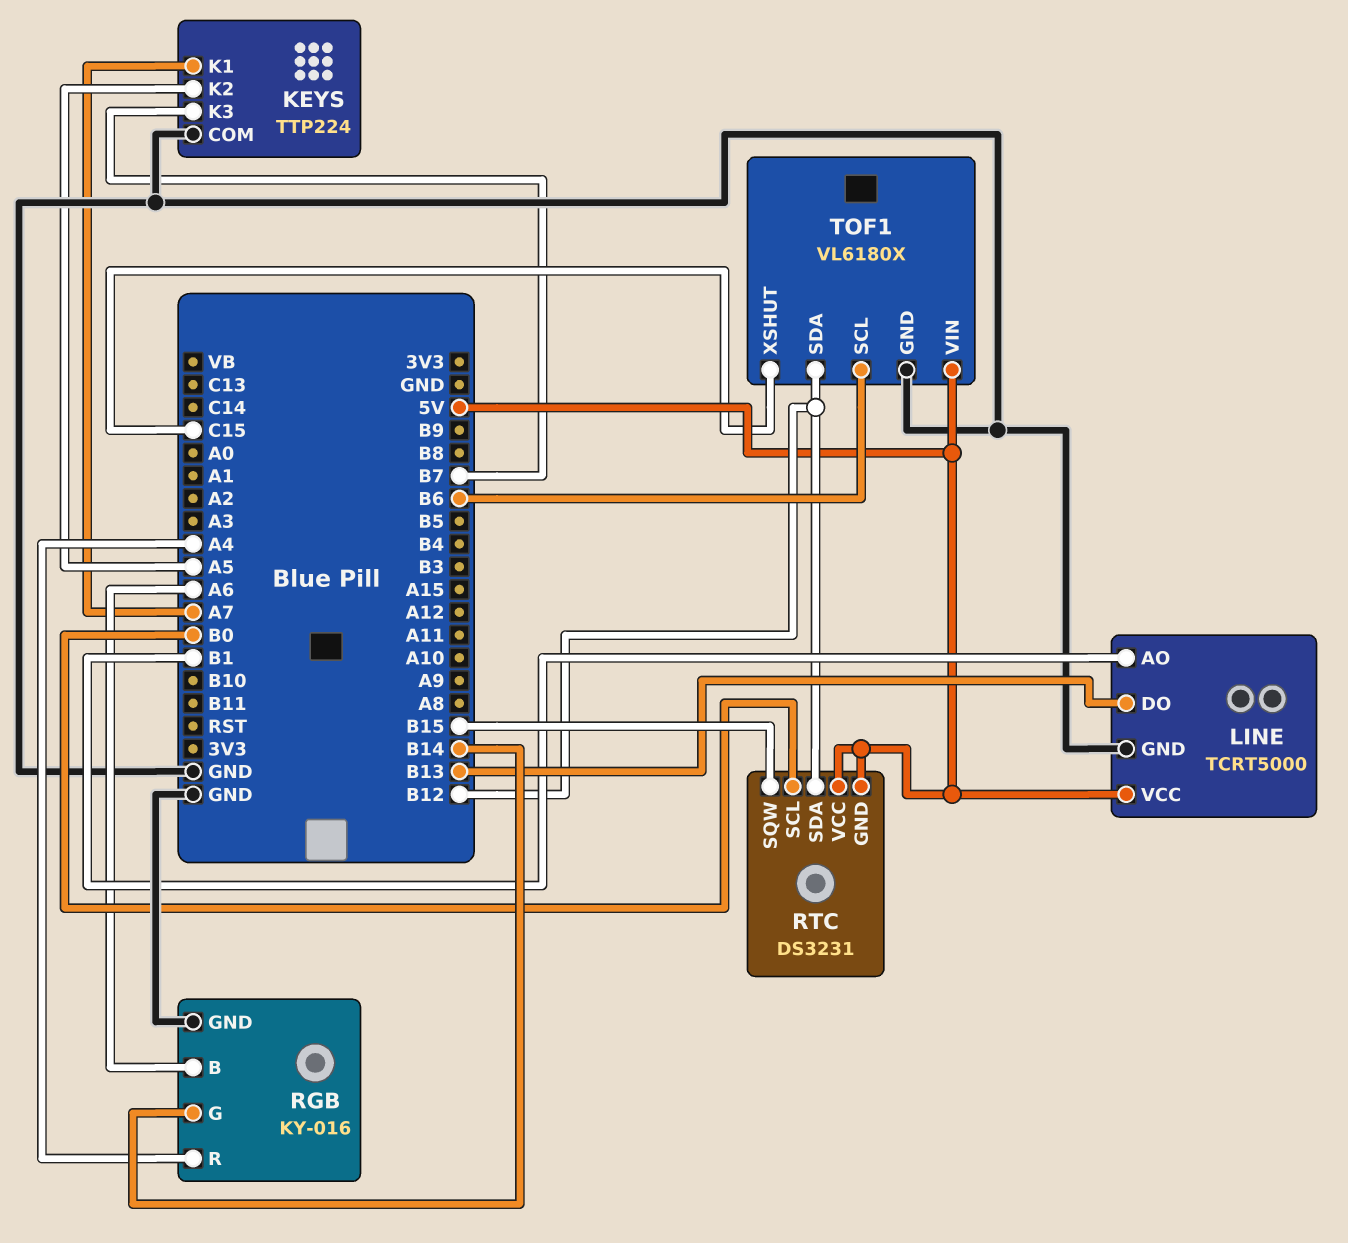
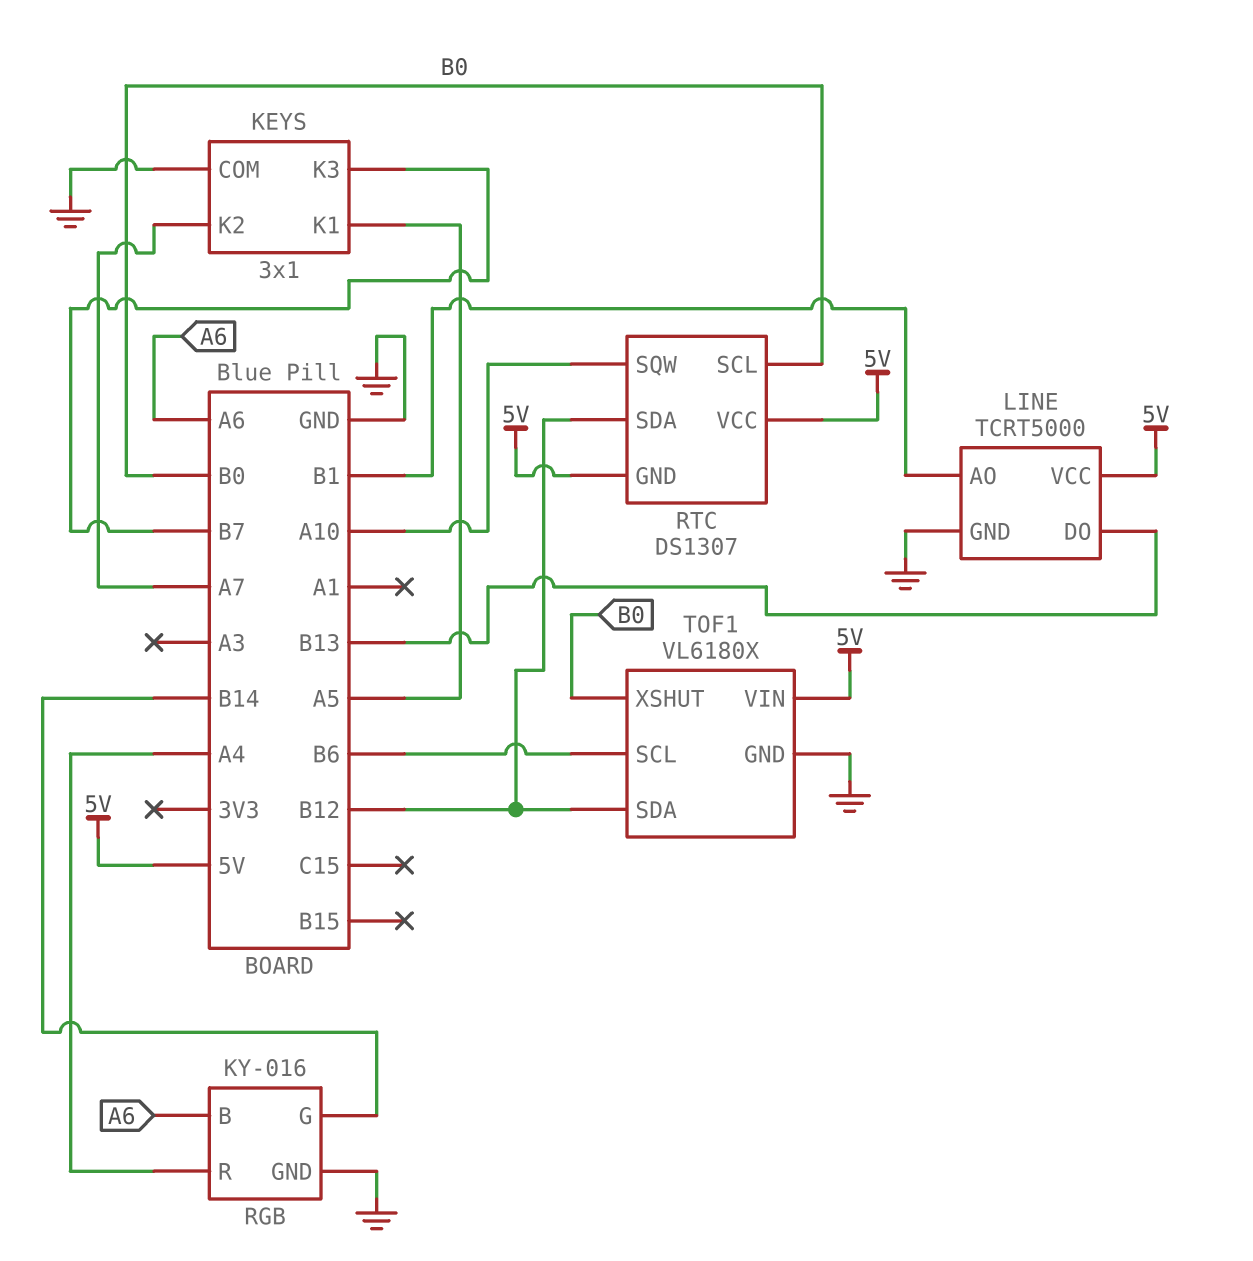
KEYS: TTP224 -> 3x1
KEYS pin K1: A7 -> A5
KEYS pin K2: A5 -> A7
RTC: DS3231 -> DS1307
RTC pin SQW: B15 -> A10
TOF1 pin XSHUT: C15 -> B0

